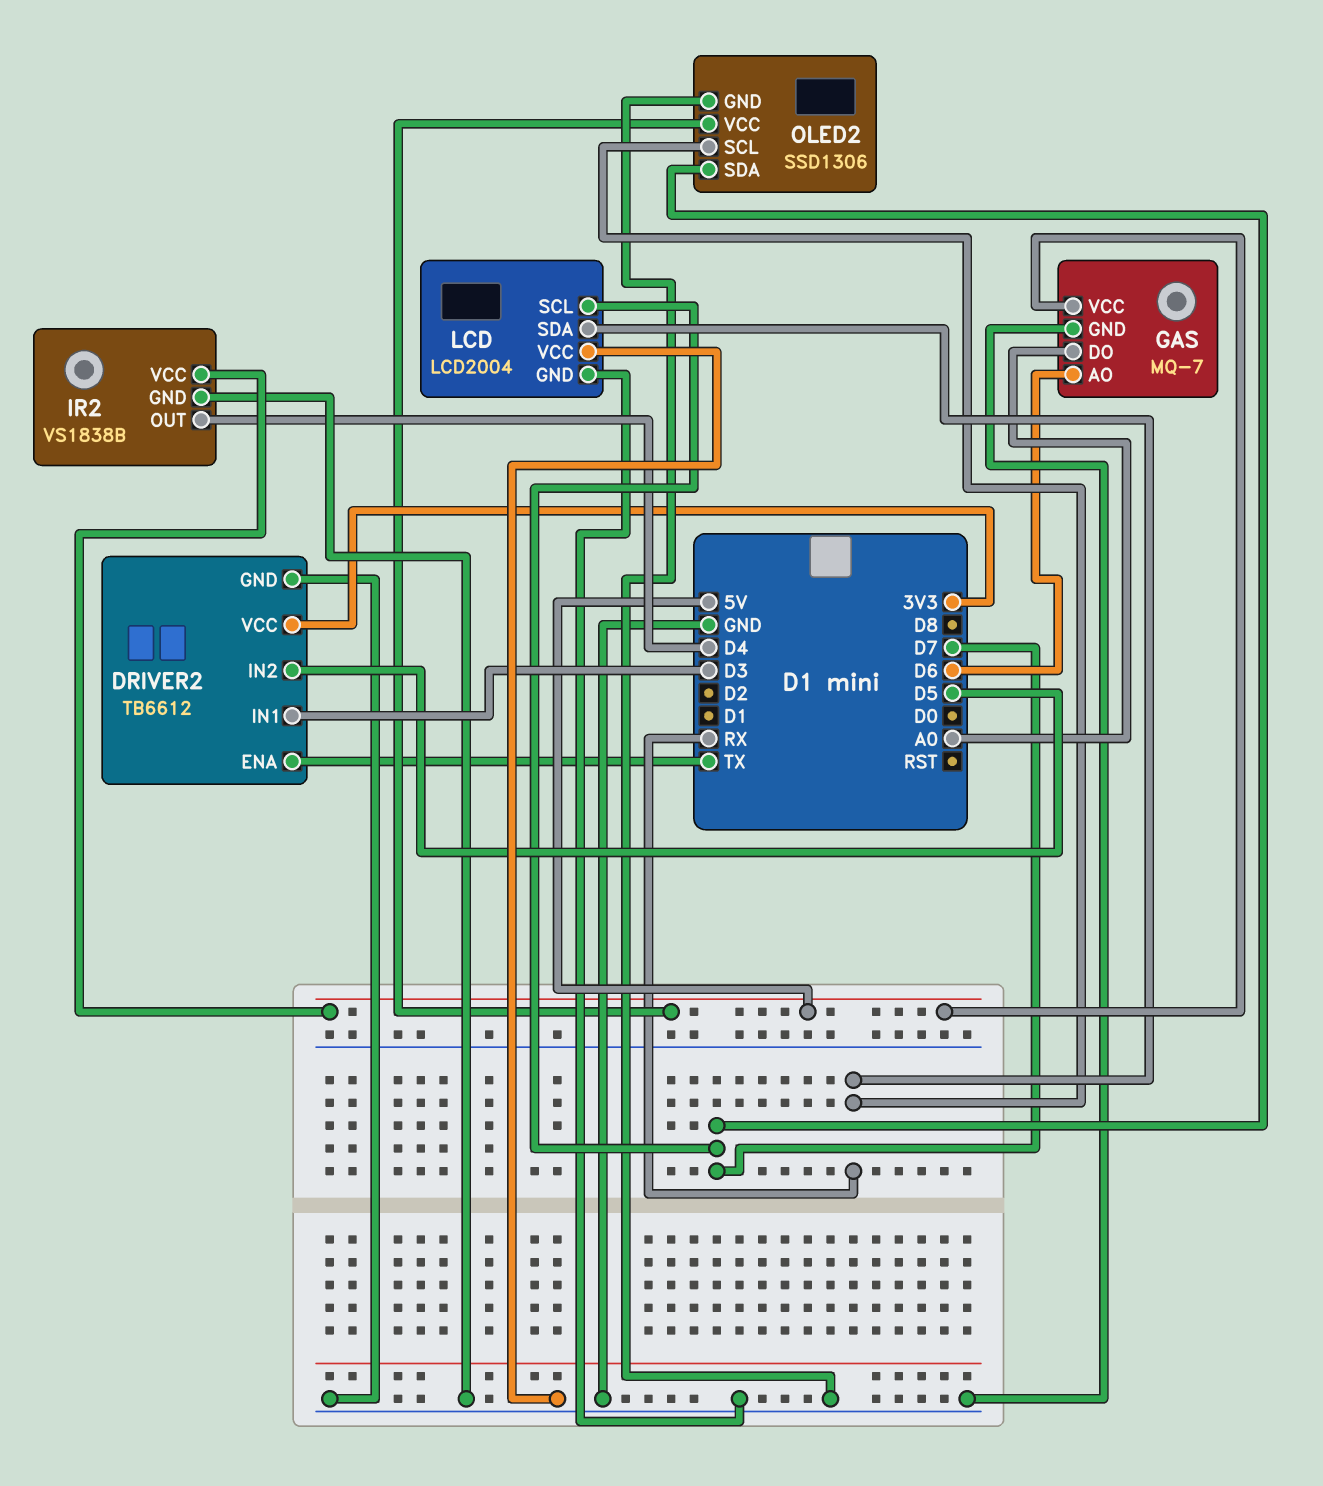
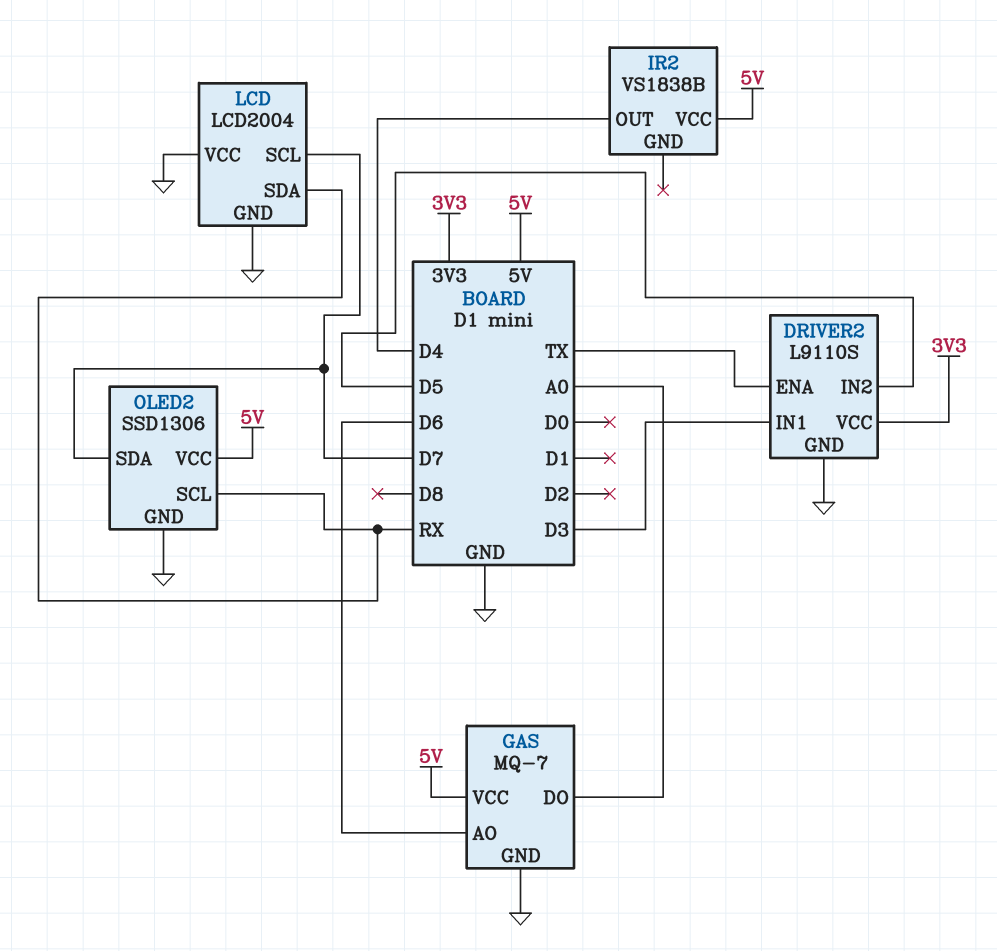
DRIVER2: TB6612 -> L9110S
IR2 pin GND: GND -> none

